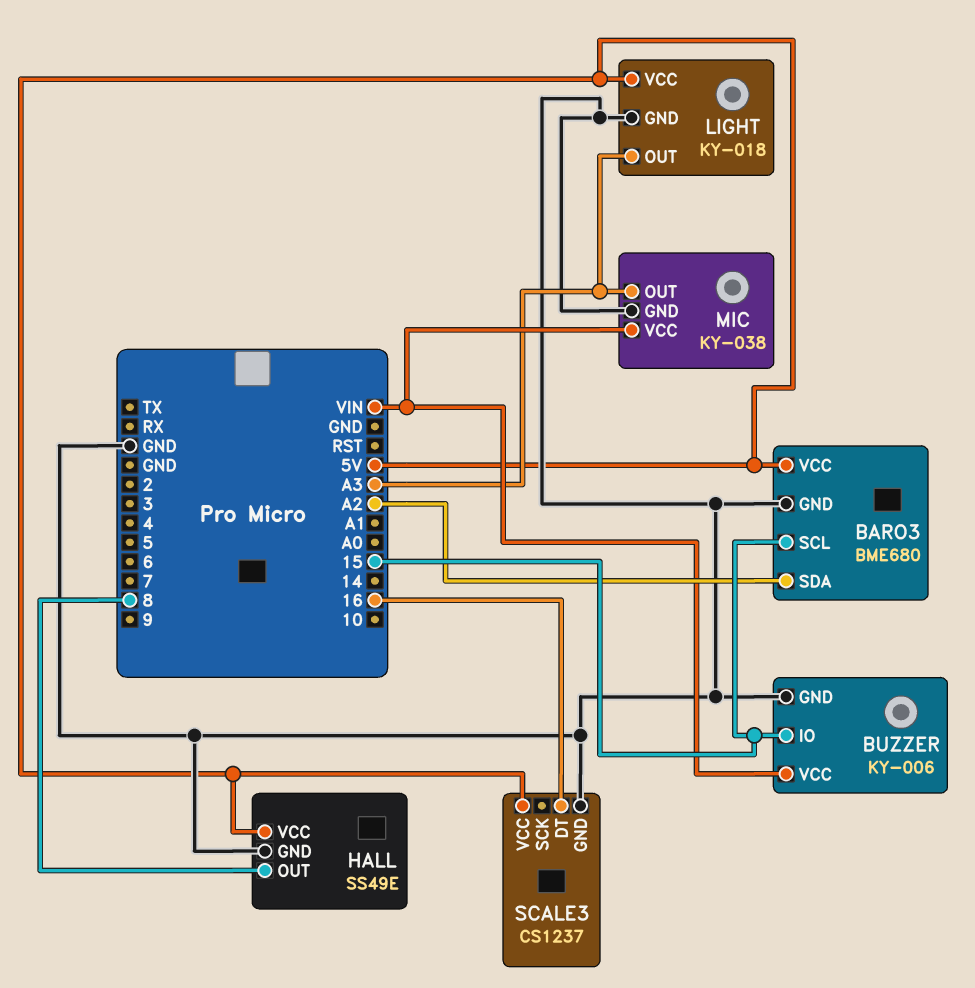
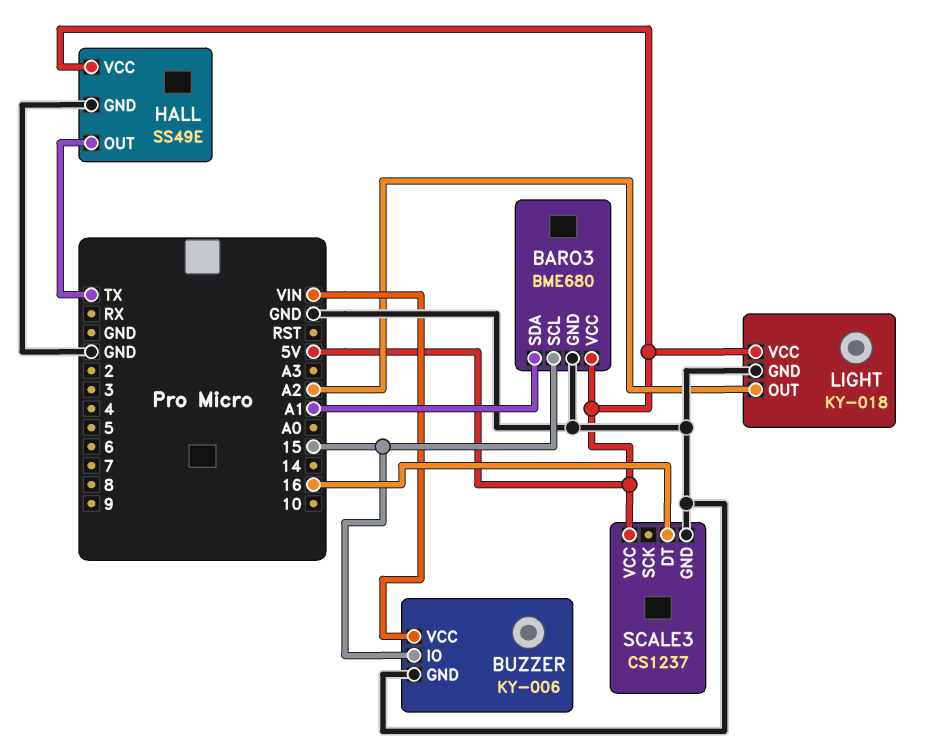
BARO3 pin SDA: A2 -> A1
HALL pin OUT: 8 -> TX
LIGHT pin OUT: A3 -> A2
MIC: KY-038 -> none
MIC pin GND: GND -> none
MIC pin OUT: A3 -> none
MIC pin VCC: VIN -> none

